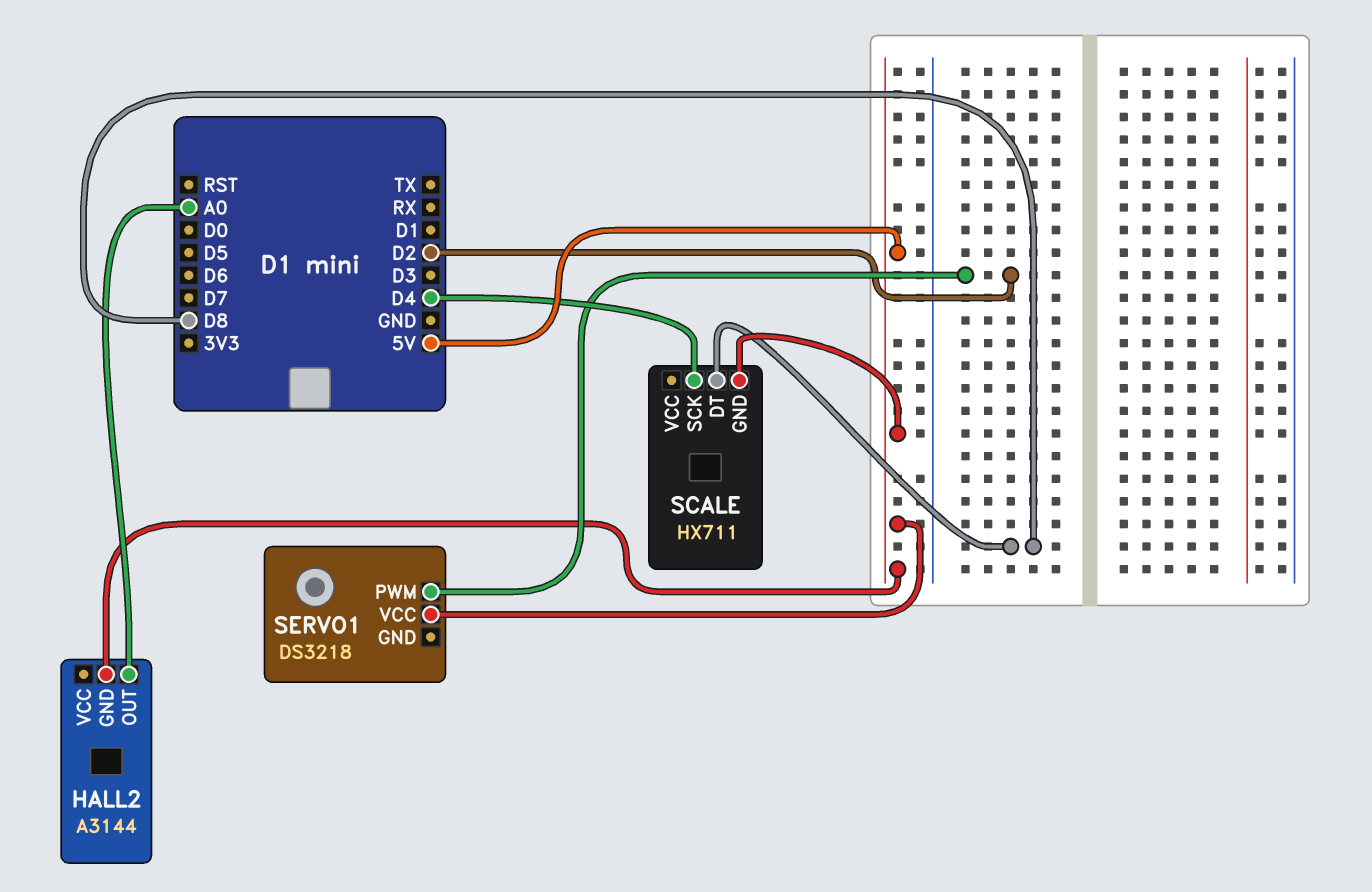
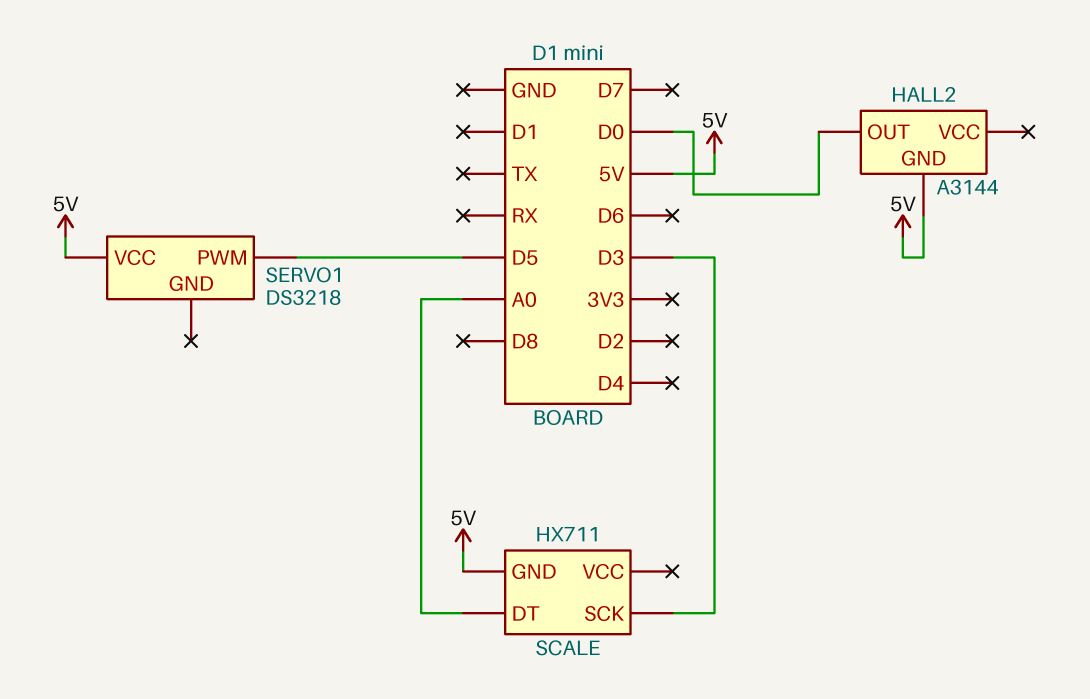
HALL2 pin OUT: A0 -> D0
SCALE pin DT: D8 -> A0
SCALE pin SCK: D4 -> D3
SERVO1 pin PWM: D2 -> D5

